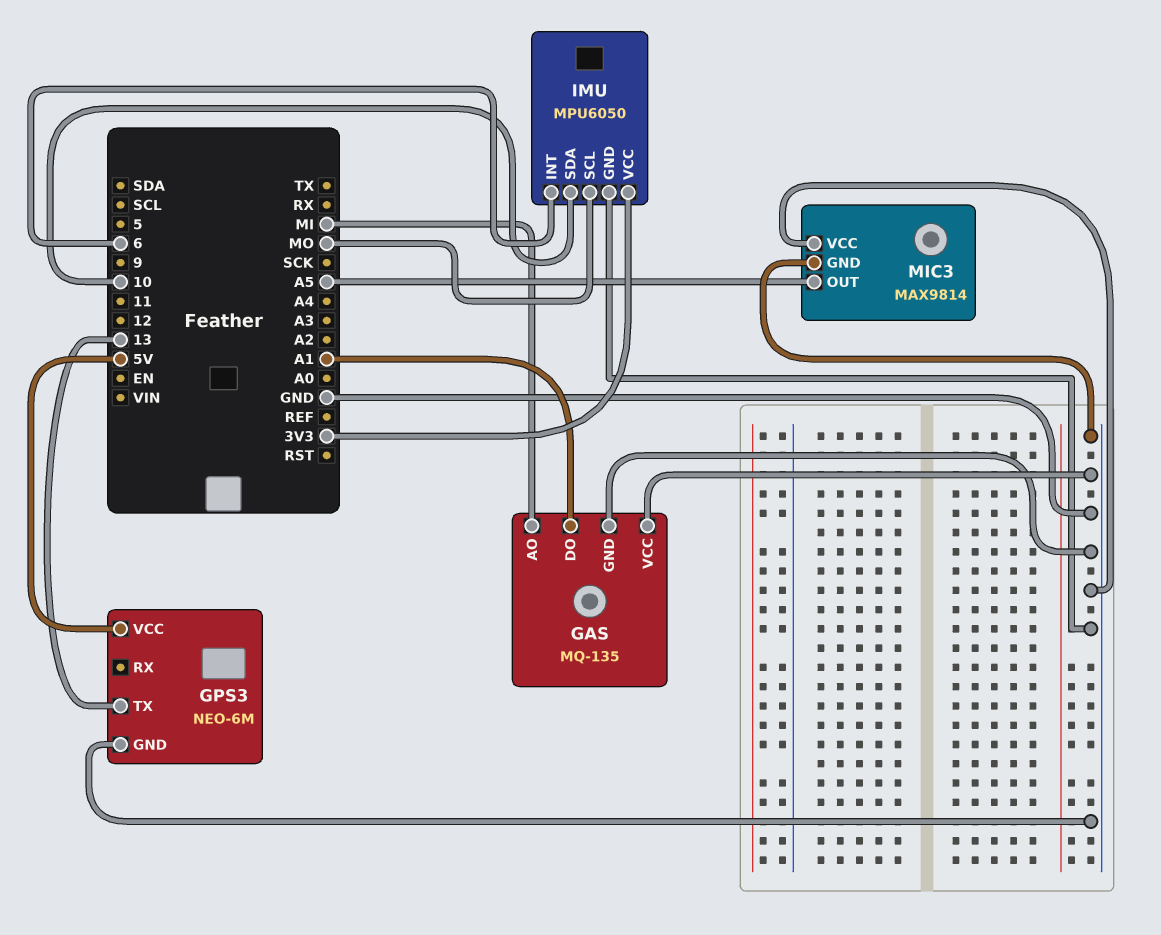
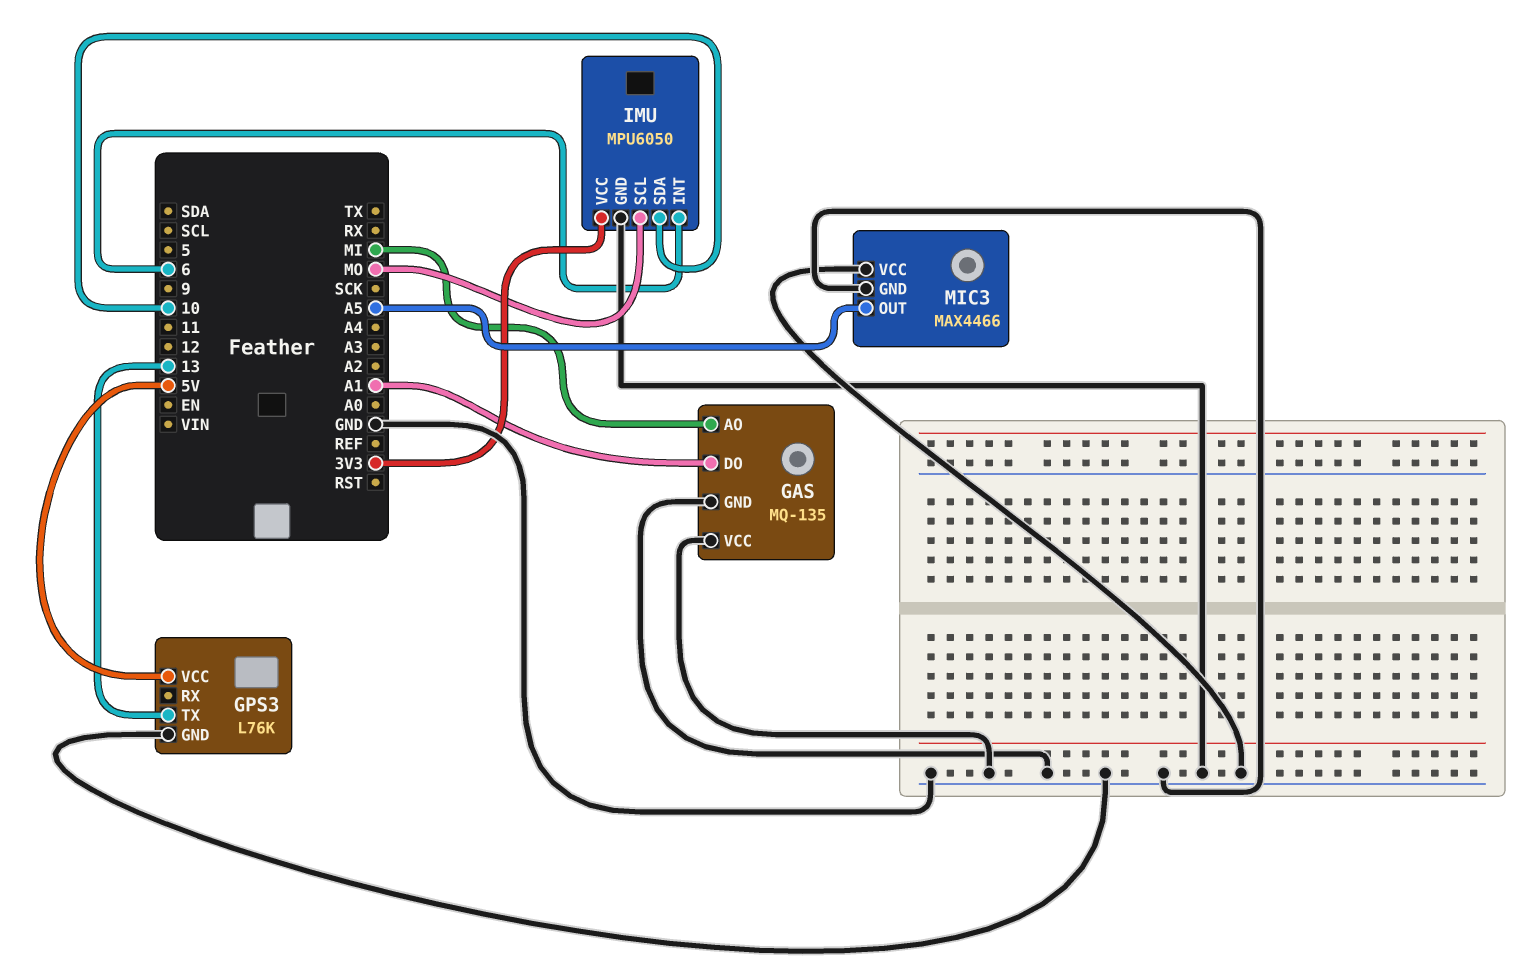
GPS3: NEO-6M -> L76K
MIC3: MAX9814 -> MAX4466

